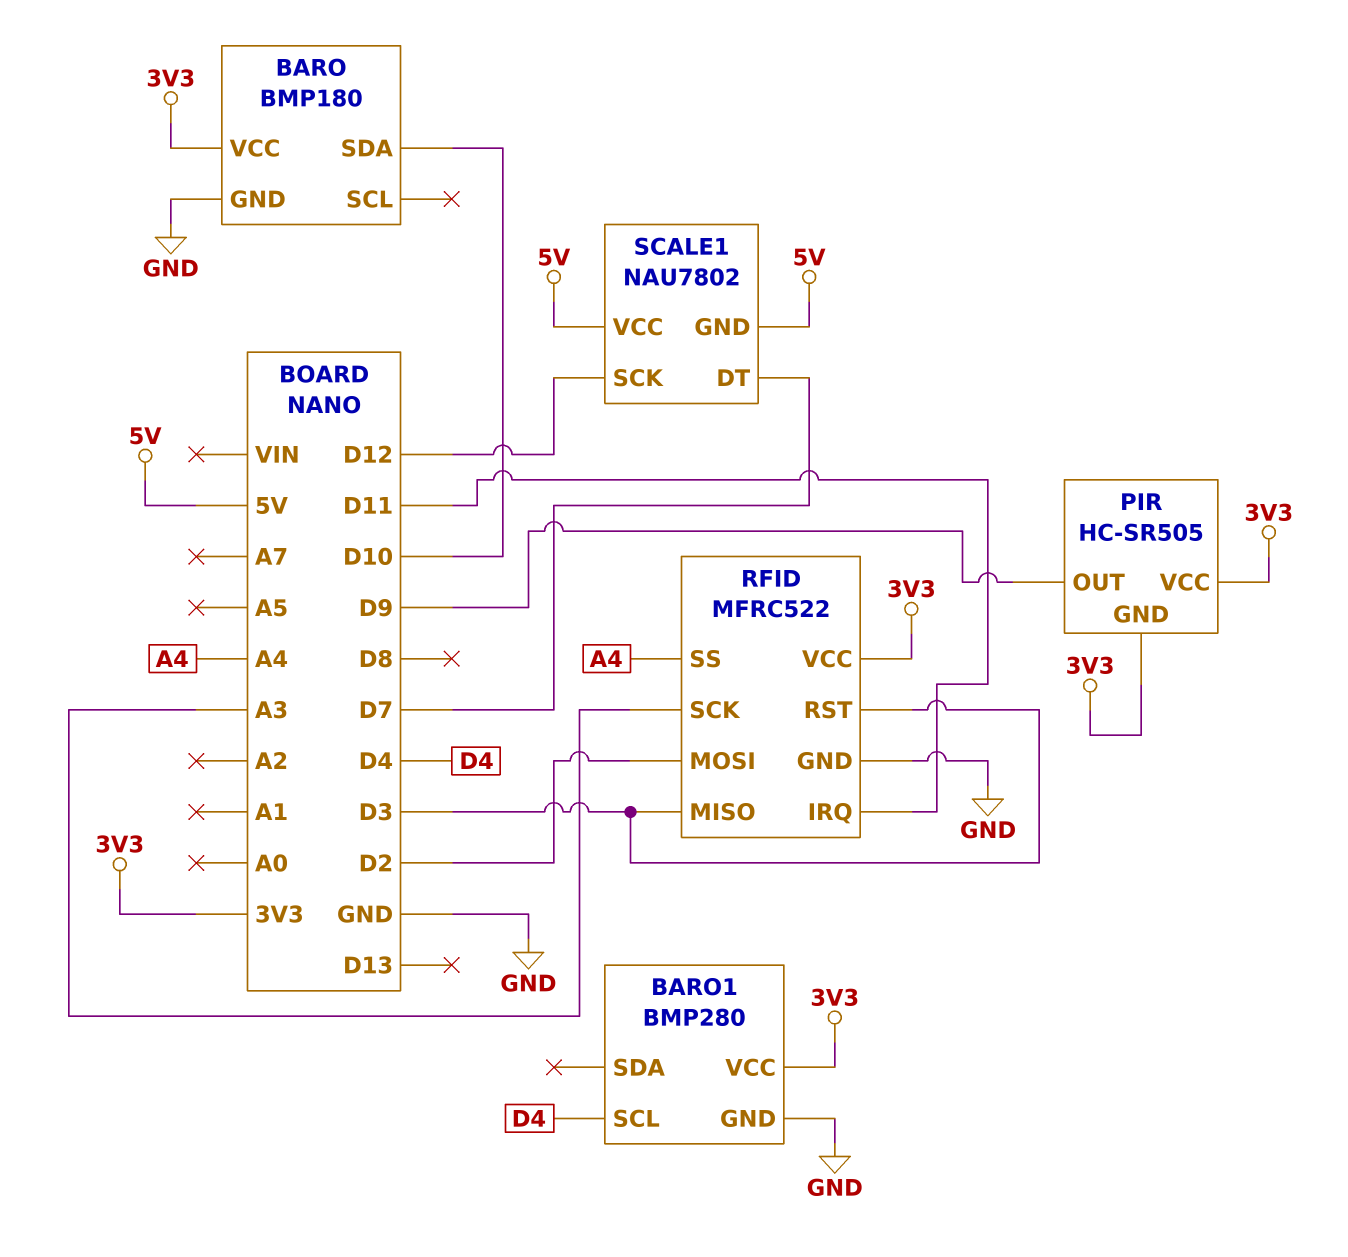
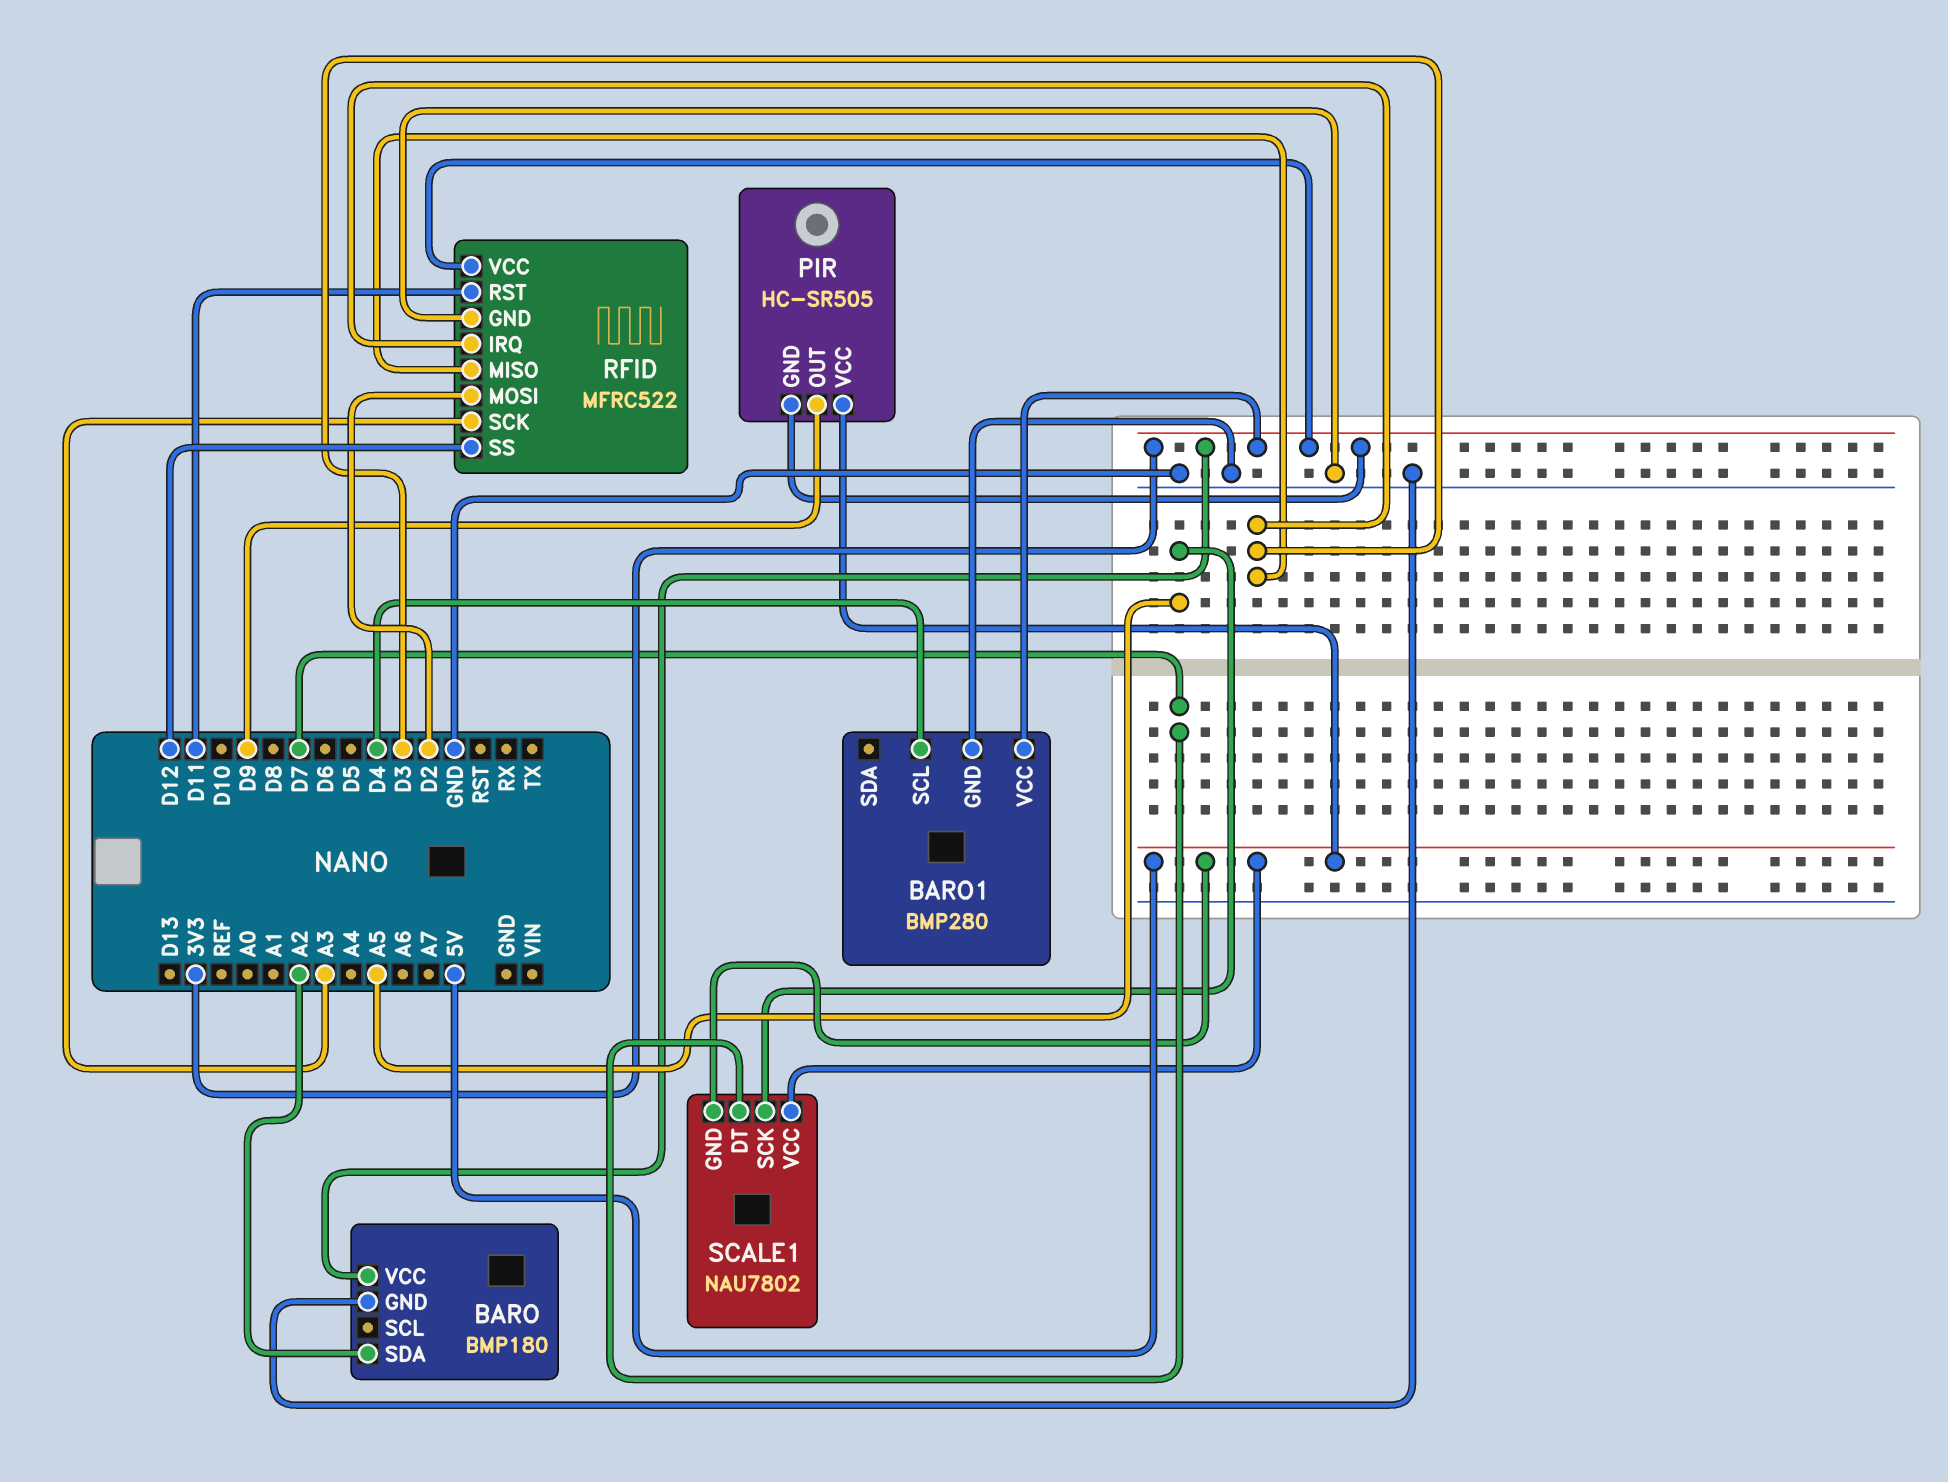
BARO pin SDA: D10 -> A2
PIR pin VCC: 3V3 -> 5V
RFID pin IRQ: D11 -> D3
RFID pin RST: D3 -> D11
RFID pin SS: A4 -> D12
SCALE1 pin SCK: D12 -> A5

